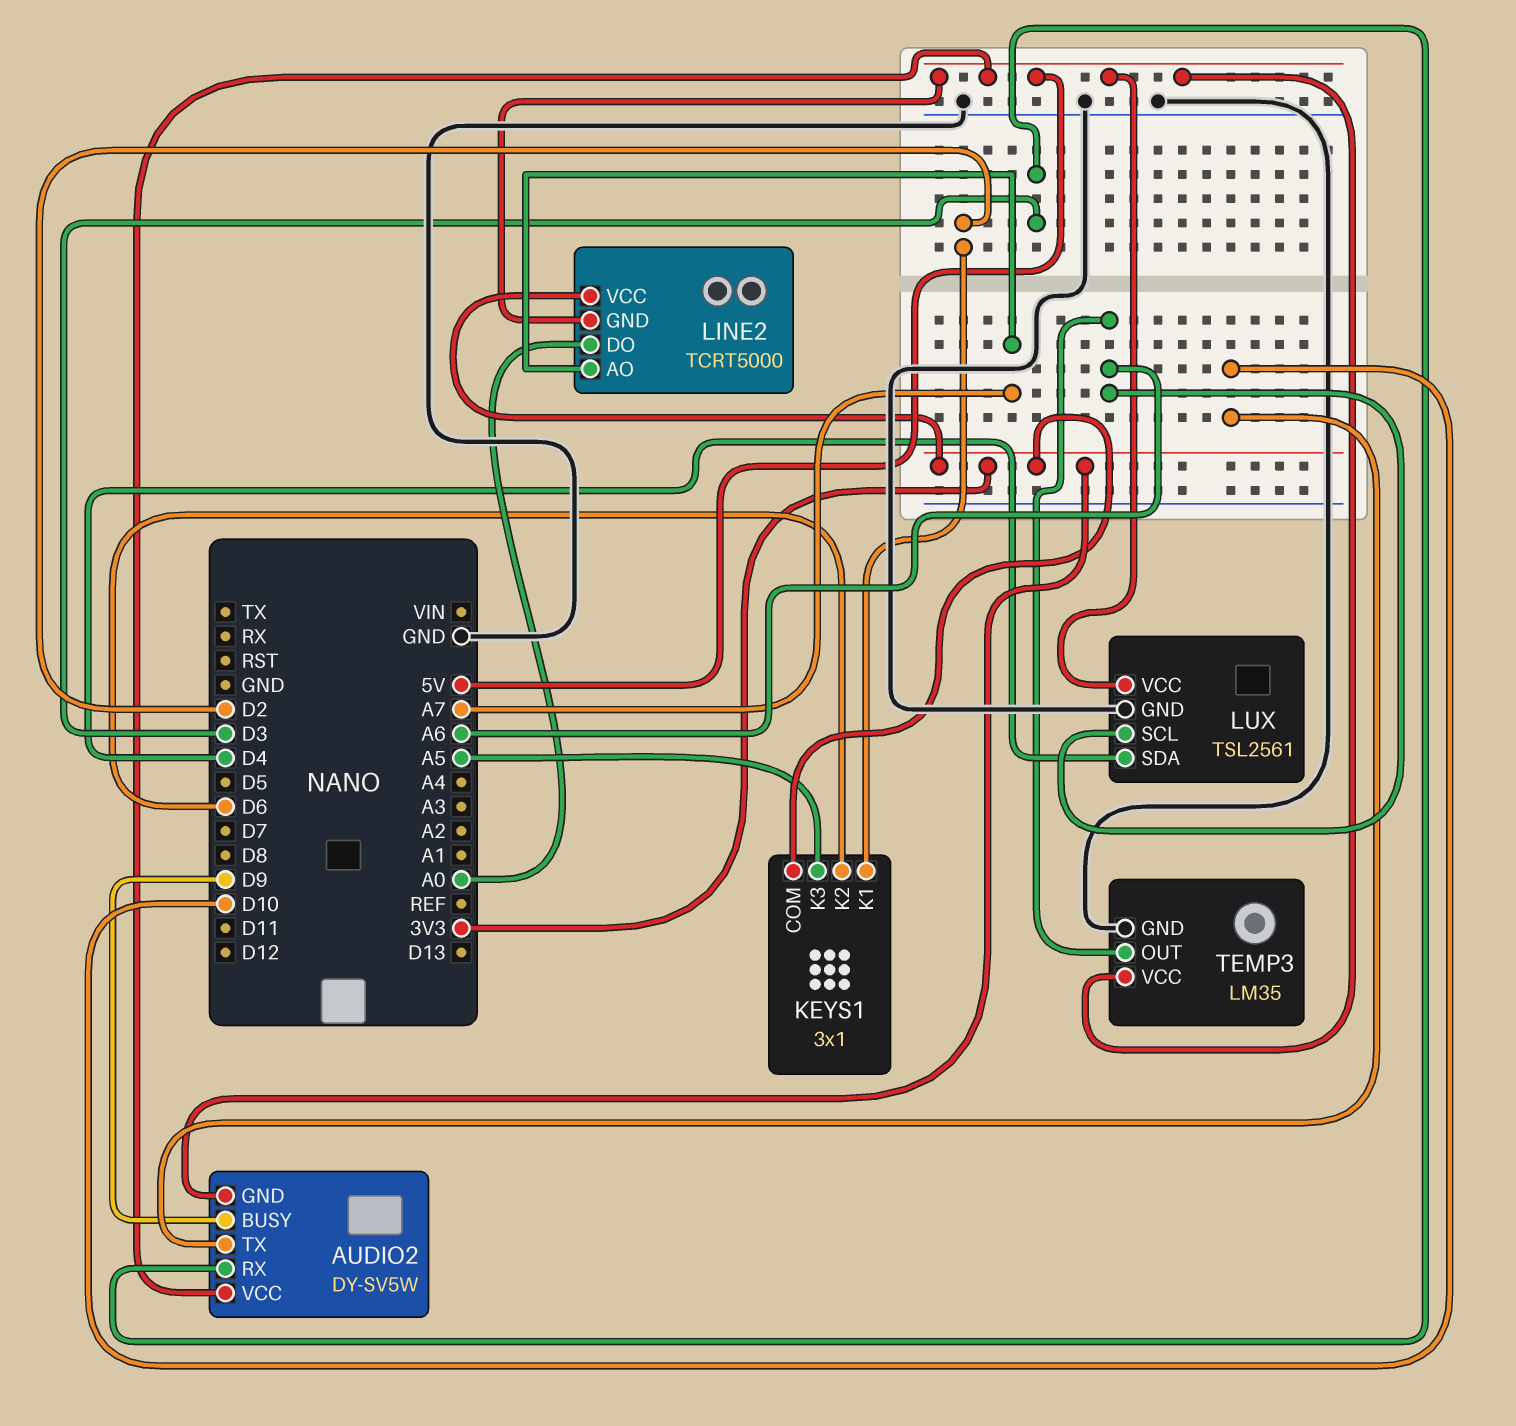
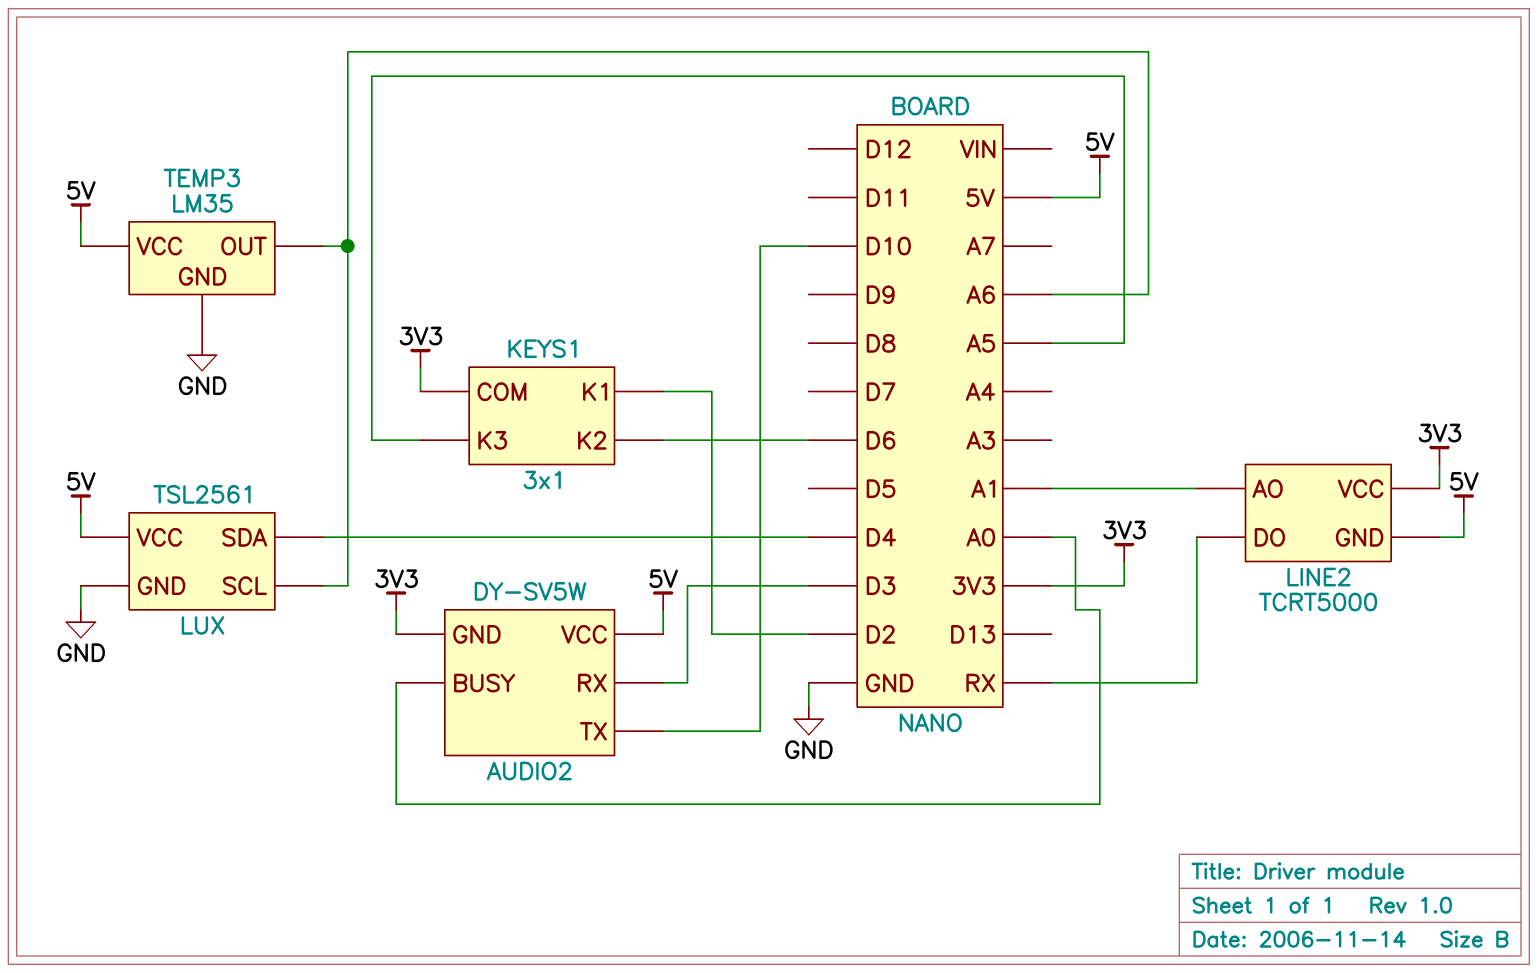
AUDIO2 pin BUSY: D9 -> A0
LINE2 pin AO: A7 -> A1
LINE2 pin DO: A0 -> RX

